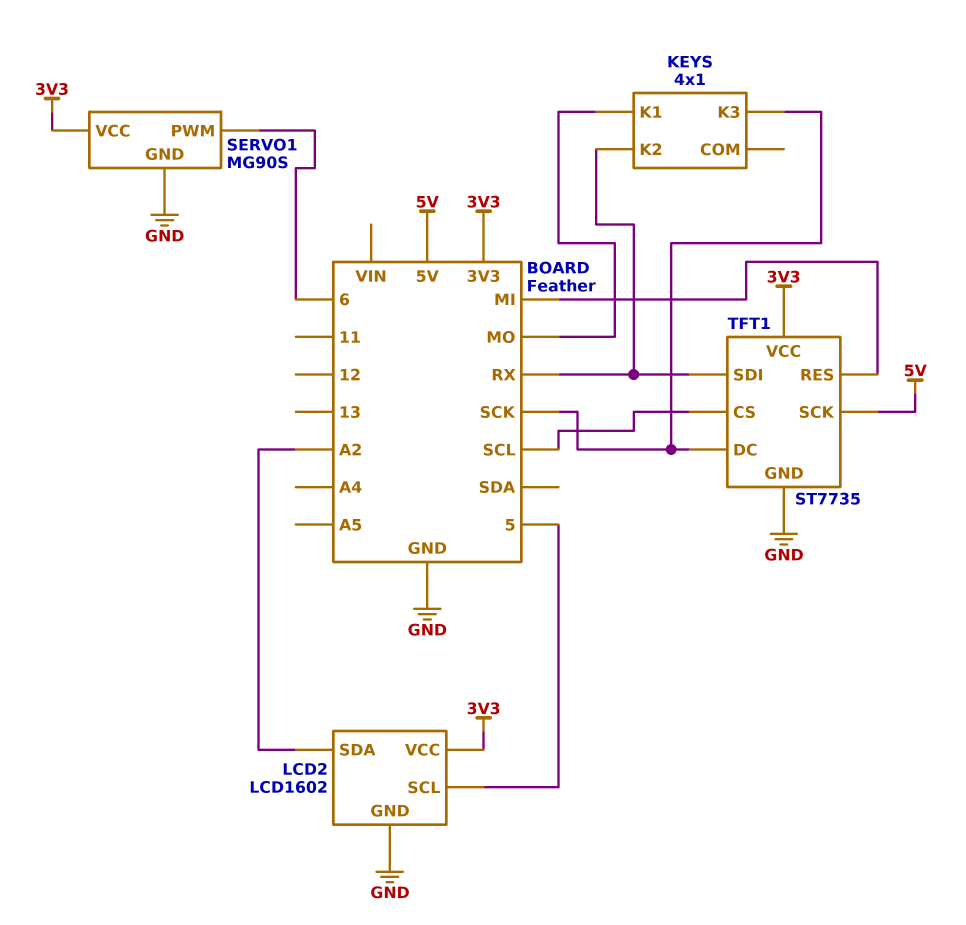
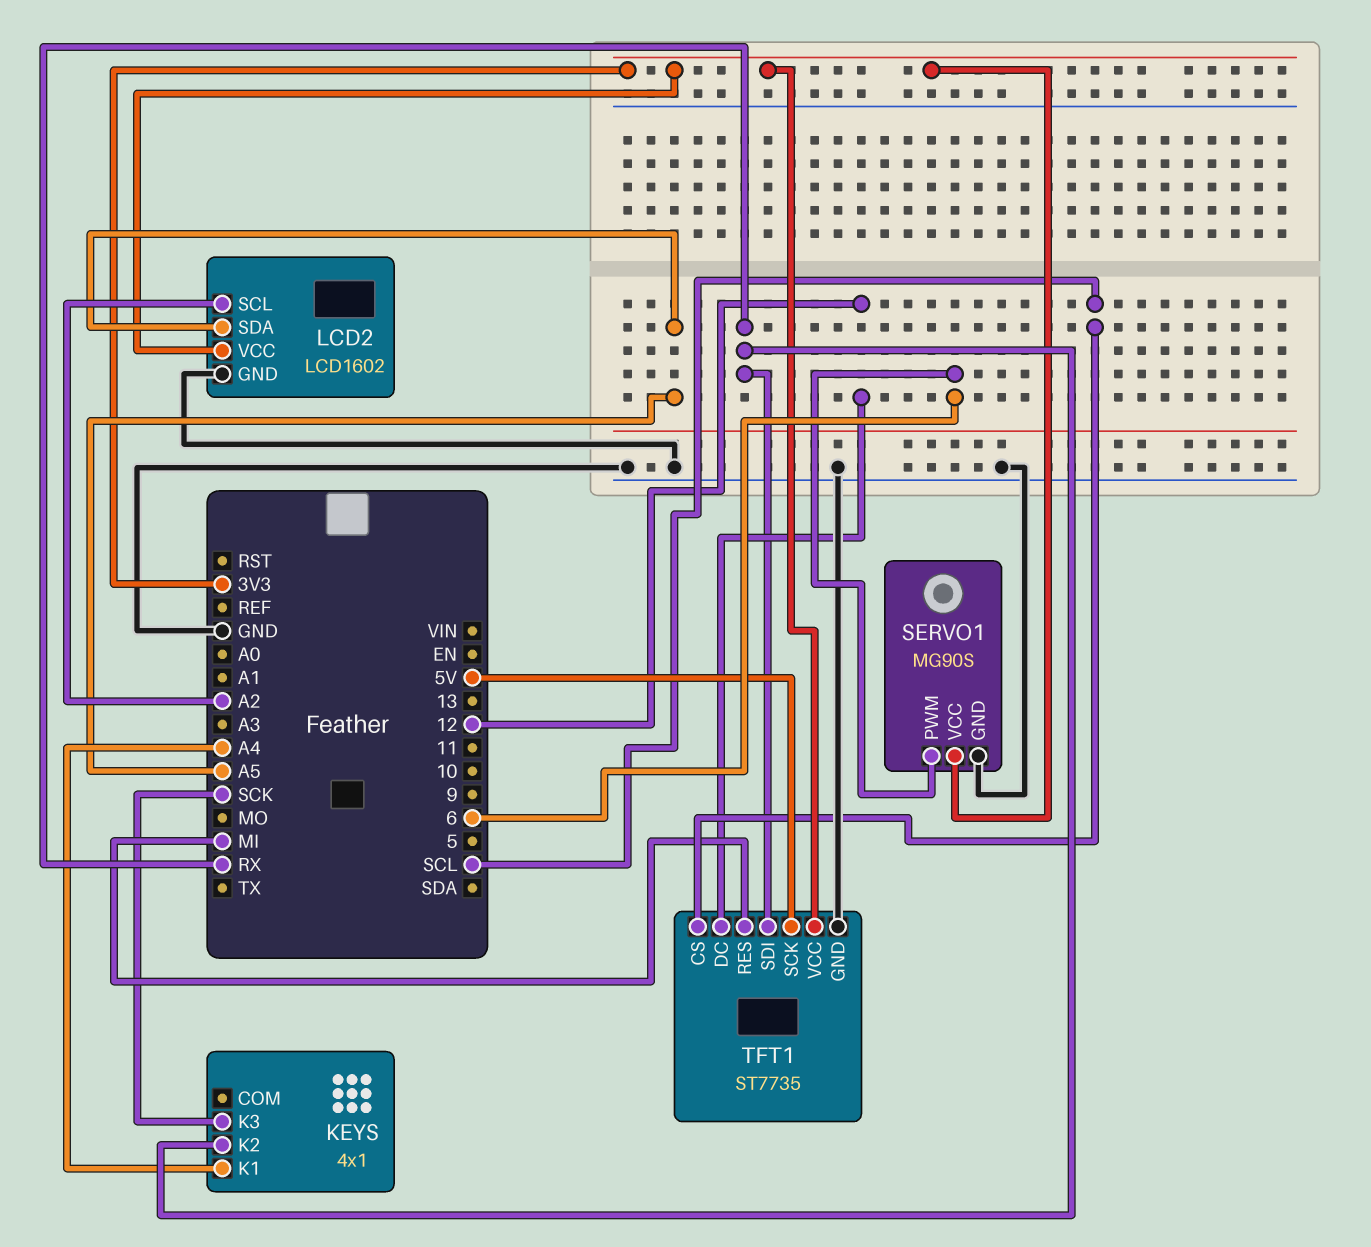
KEYS pin K1: MO -> A4
LCD2 pin SCL: 5 -> A2
LCD2 pin SDA: A2 -> A5
TFT1 pin DC: SCK -> 12

